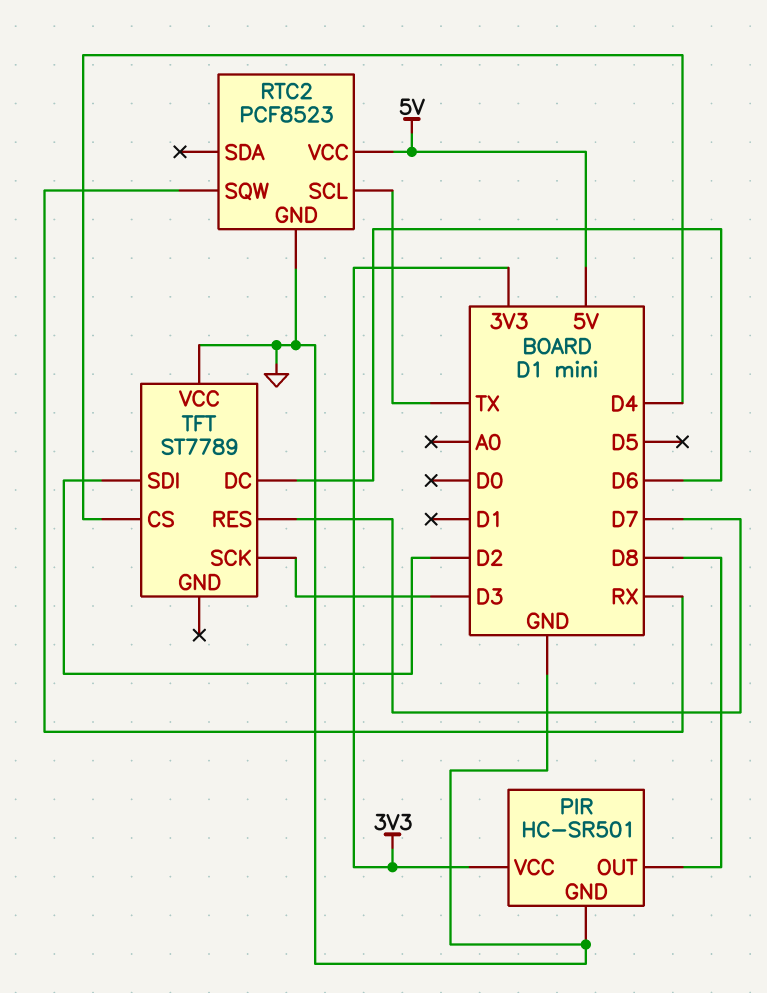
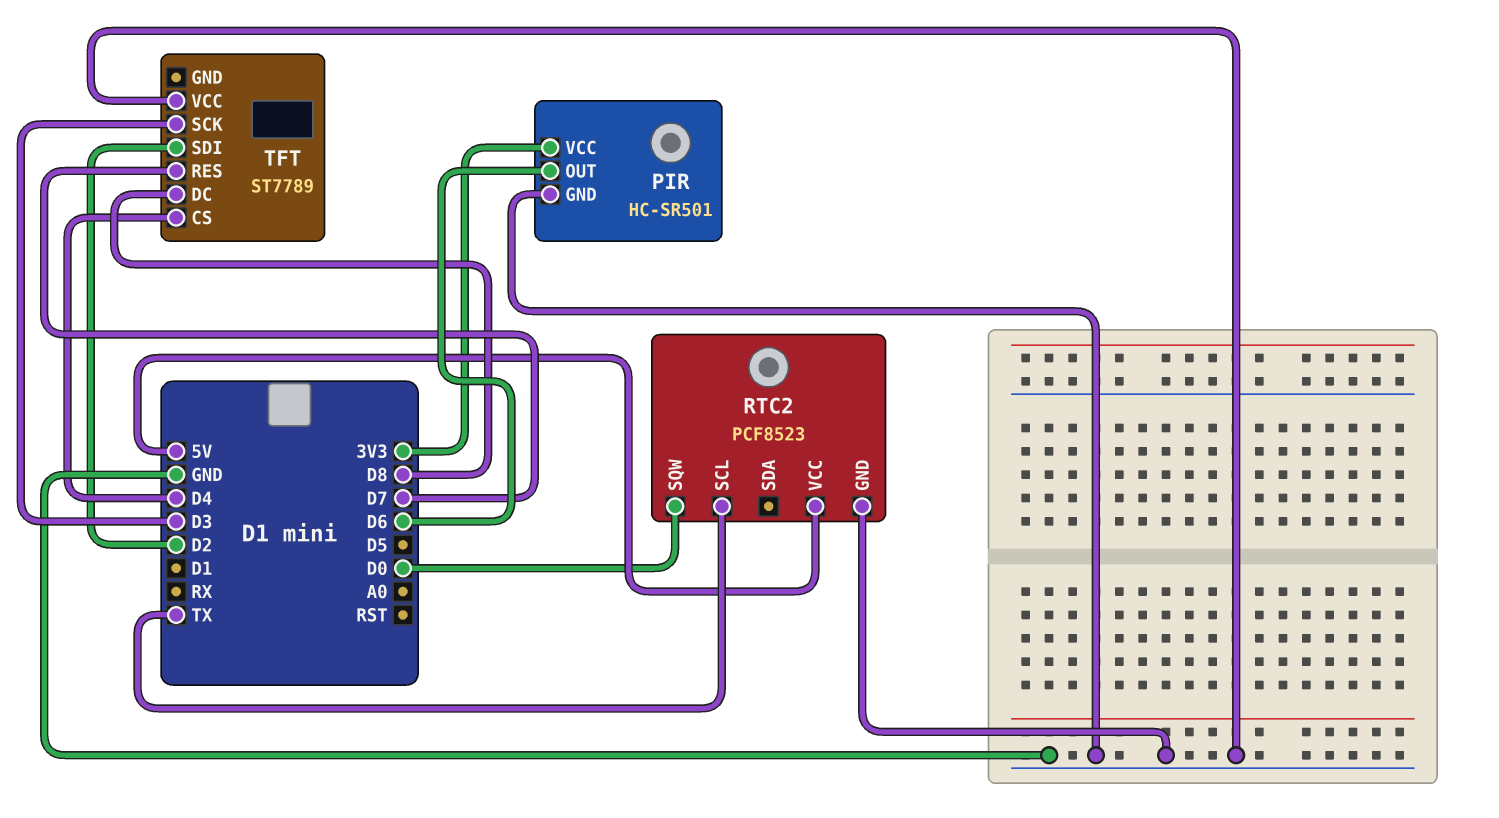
PIR pin OUT: D8 -> D6
RTC2 pin SQW: RX -> D0
TFT pin DC: D6 -> D8

